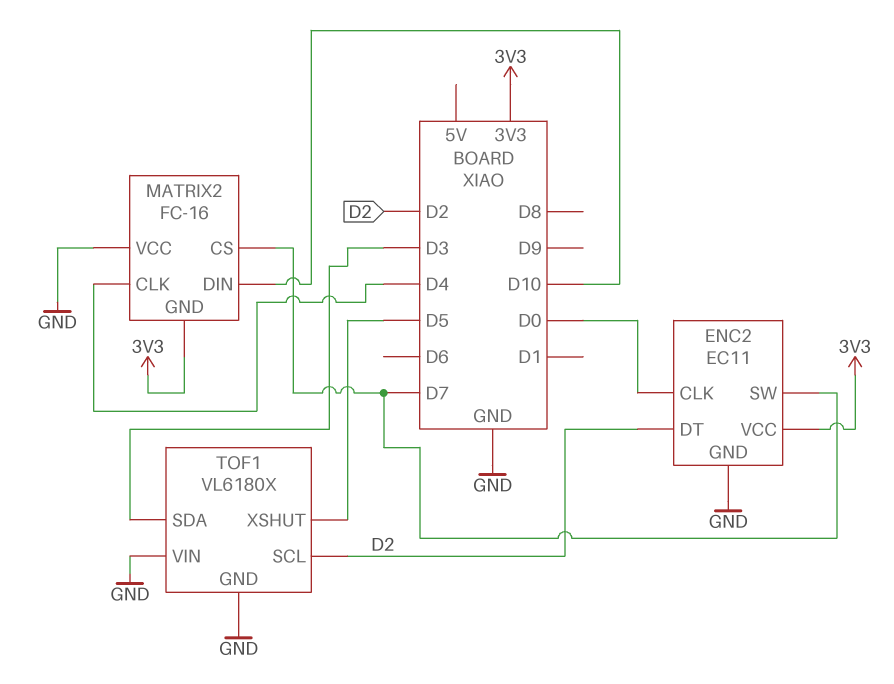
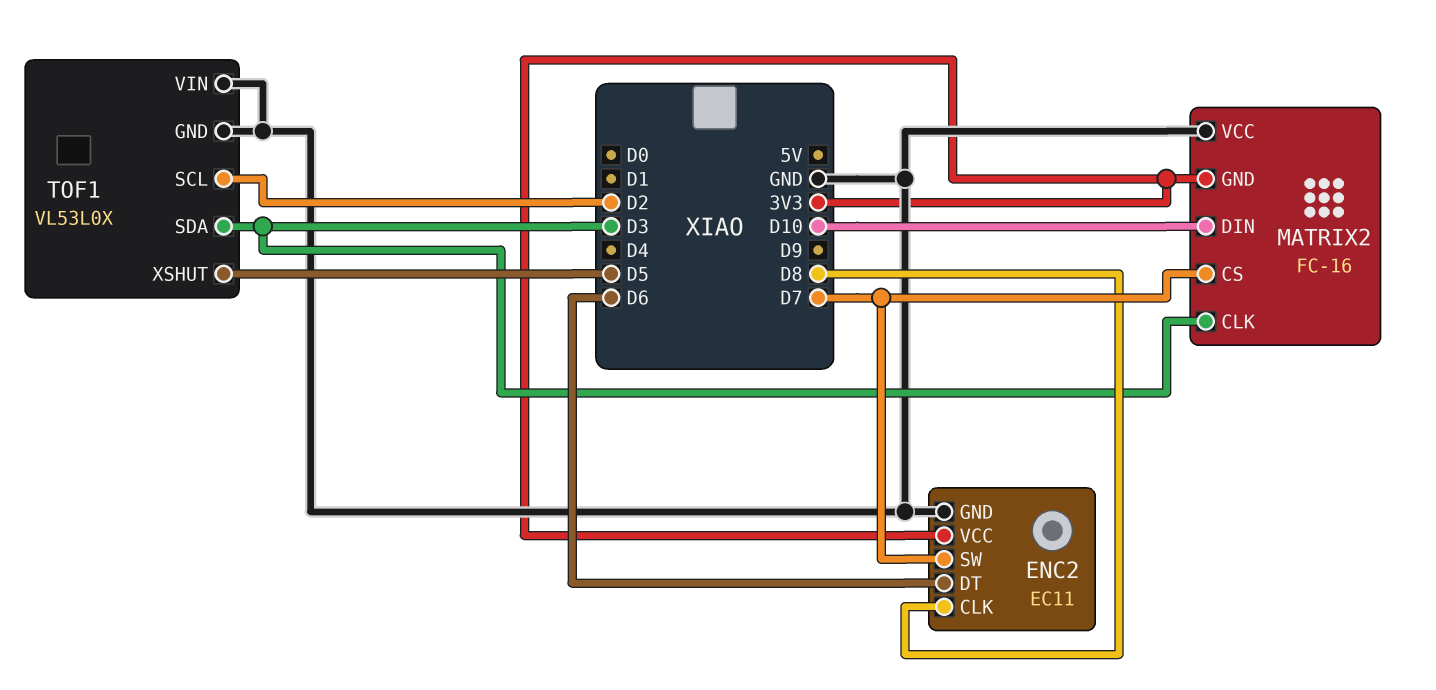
ENC2 pin CLK: D0 -> D8
ENC2 pin DT: D2 -> D6
MATRIX2 pin CLK: D4 -> D3
TOF1: VL6180X -> VL53L0X

